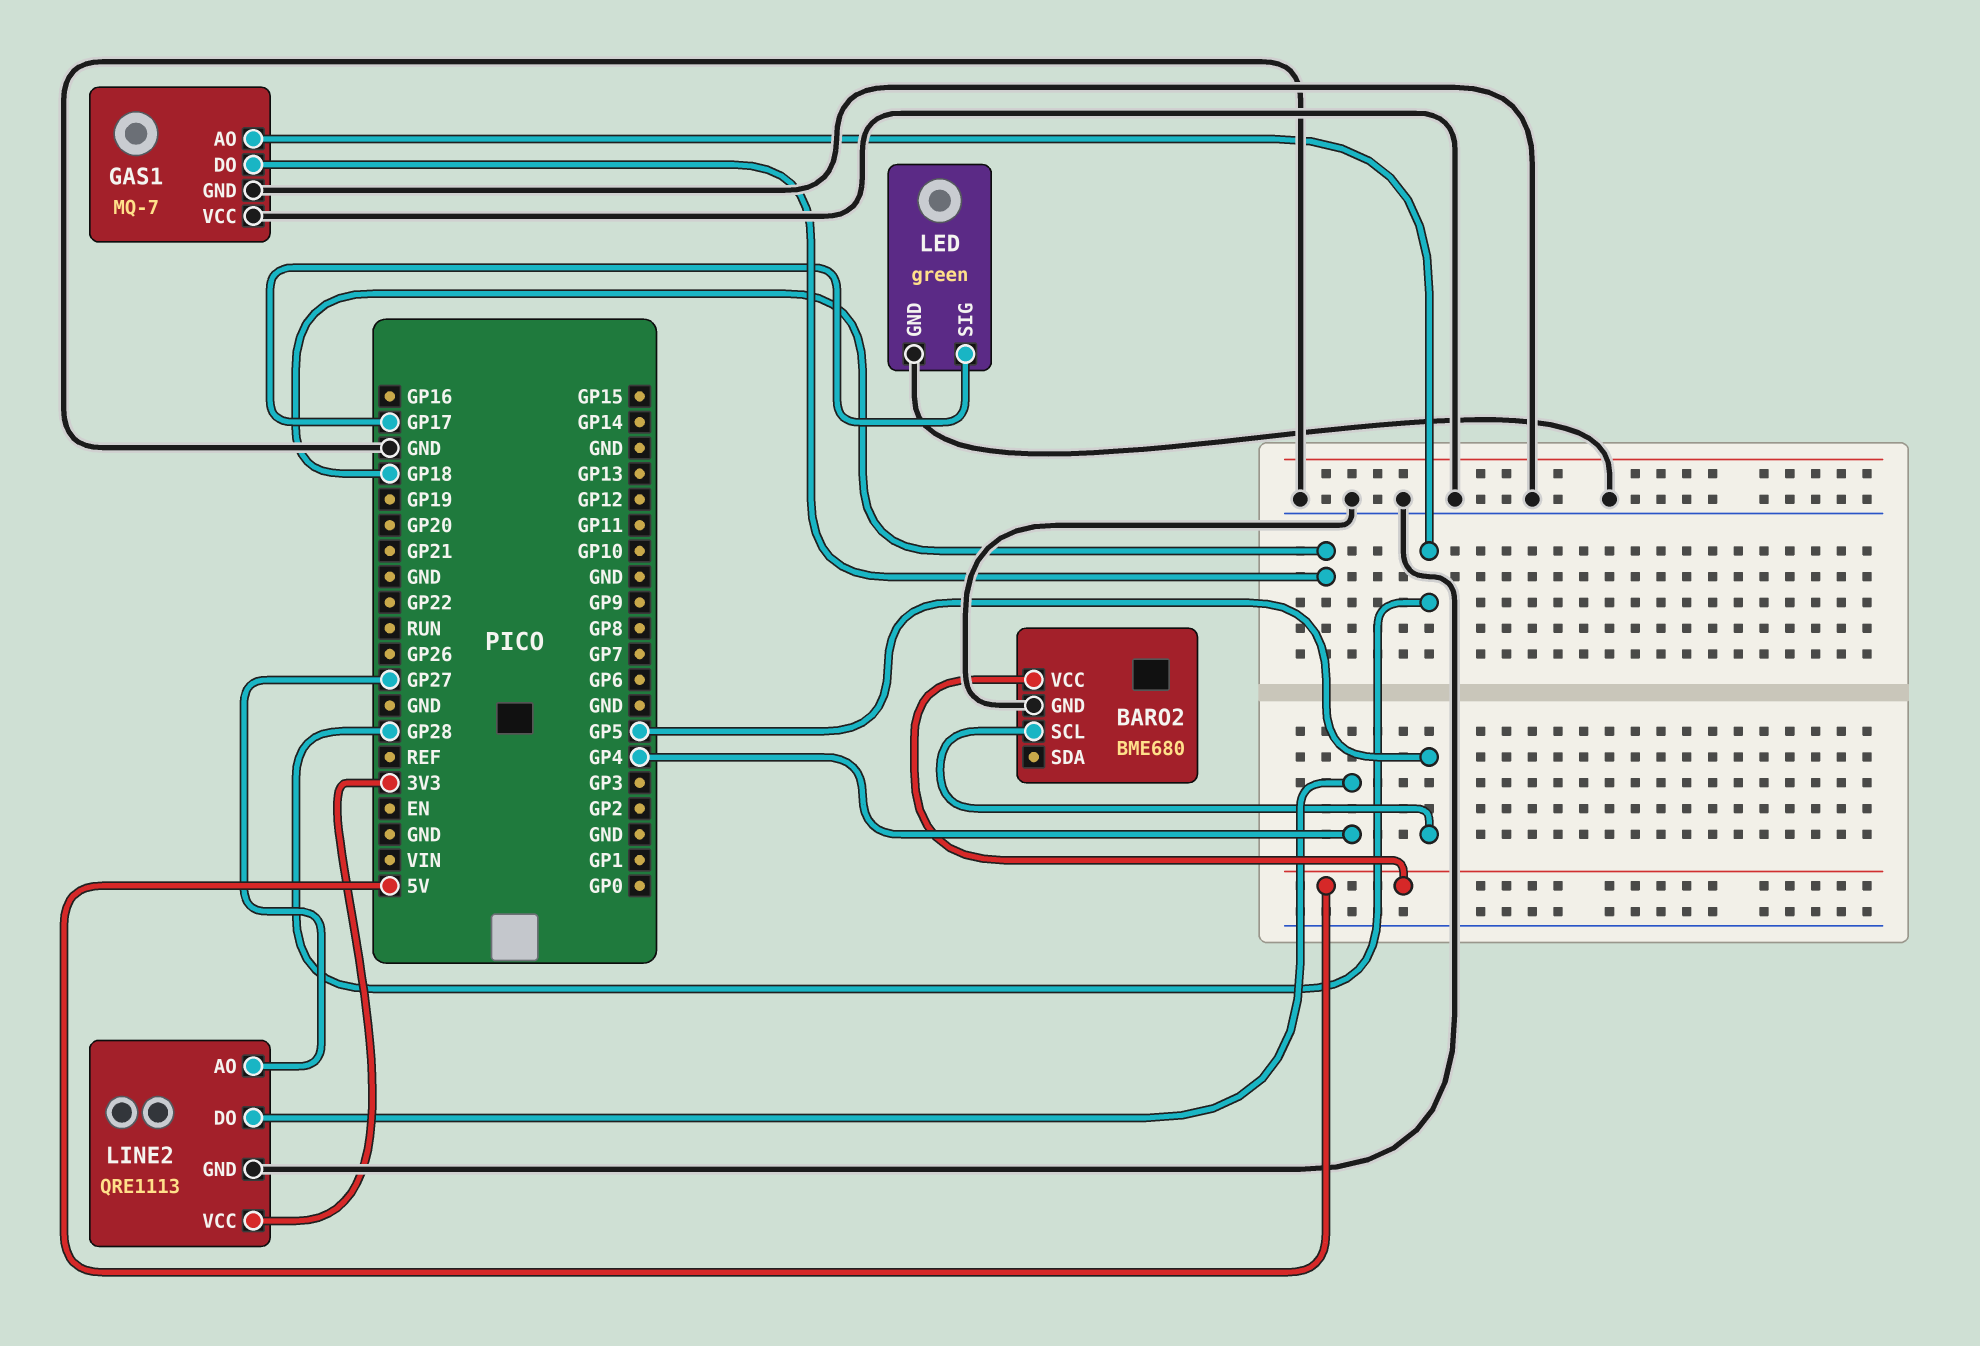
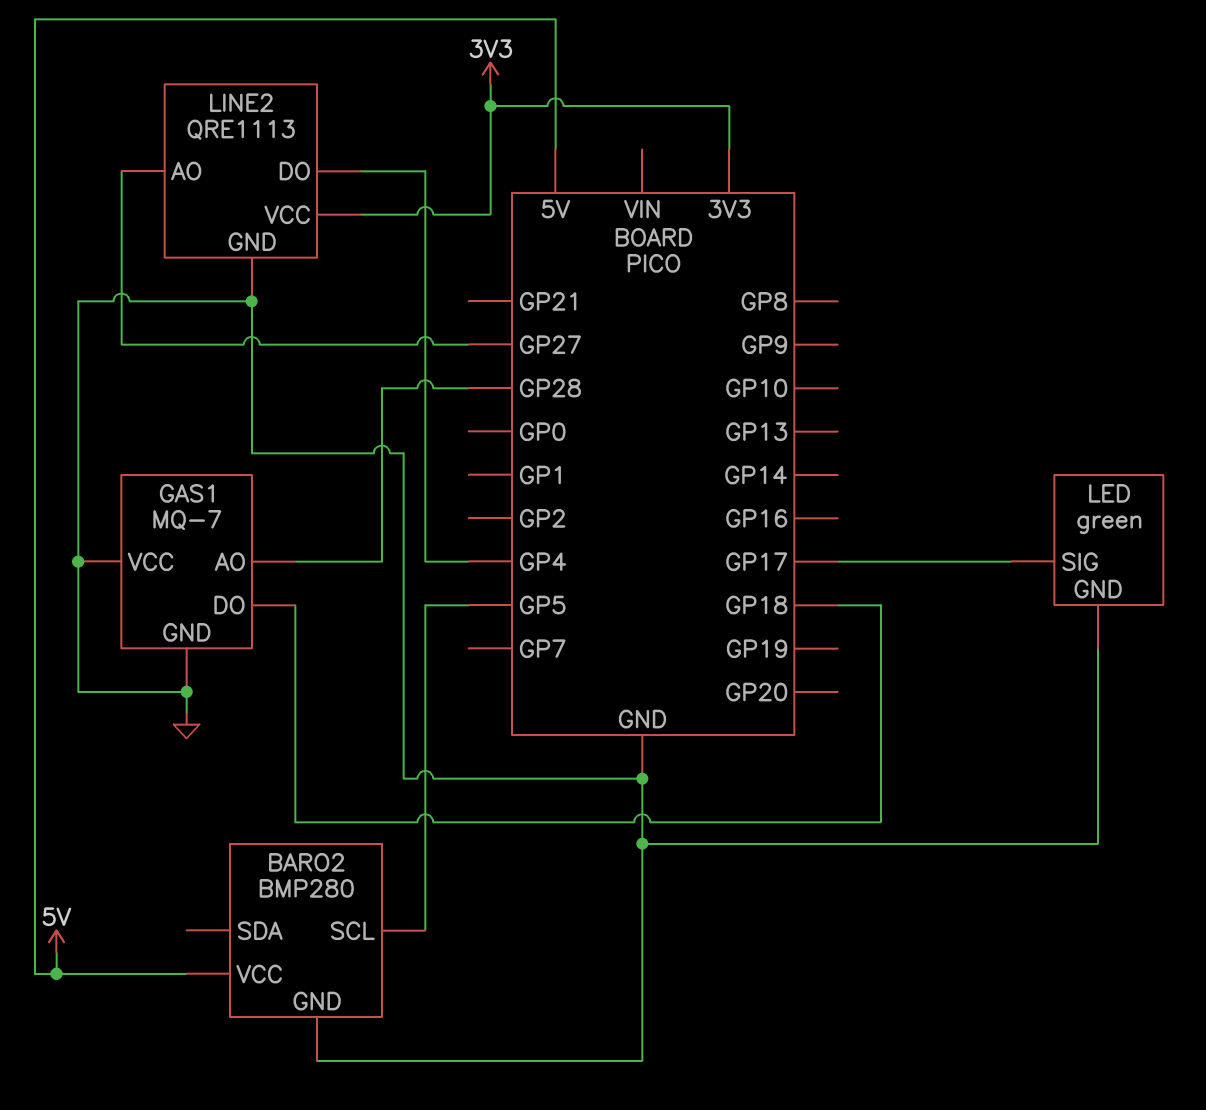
BARO2: BME680 -> BMP280

